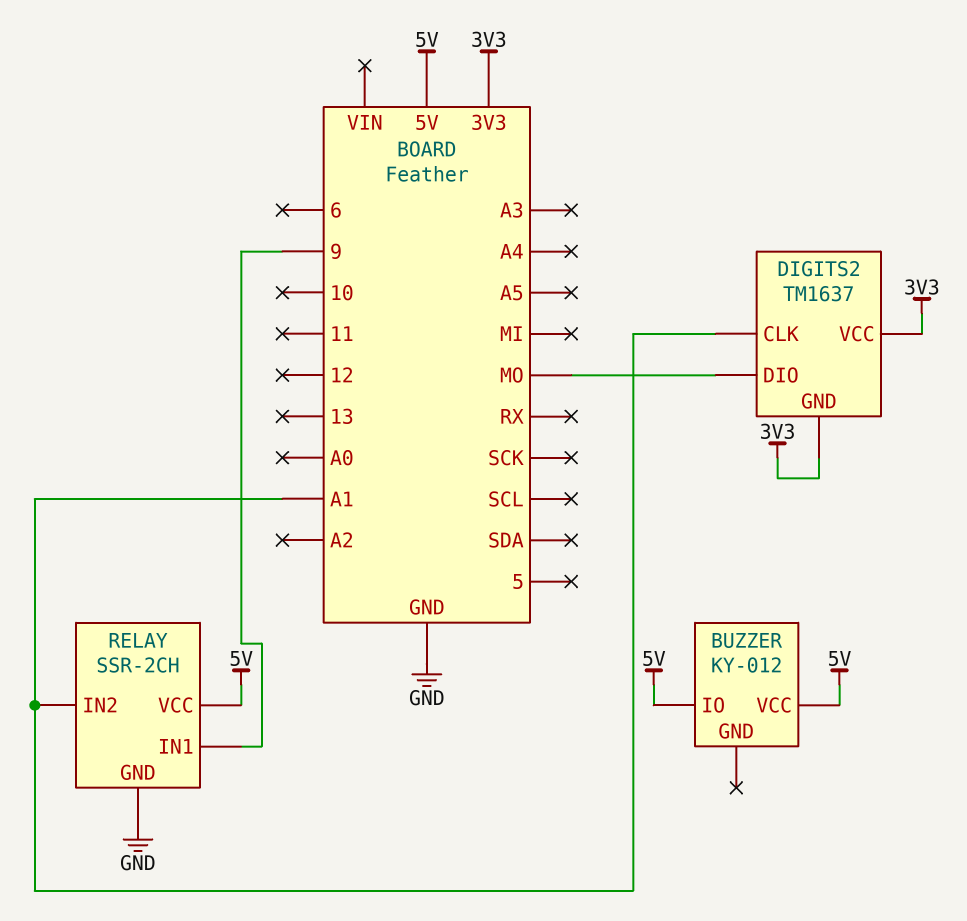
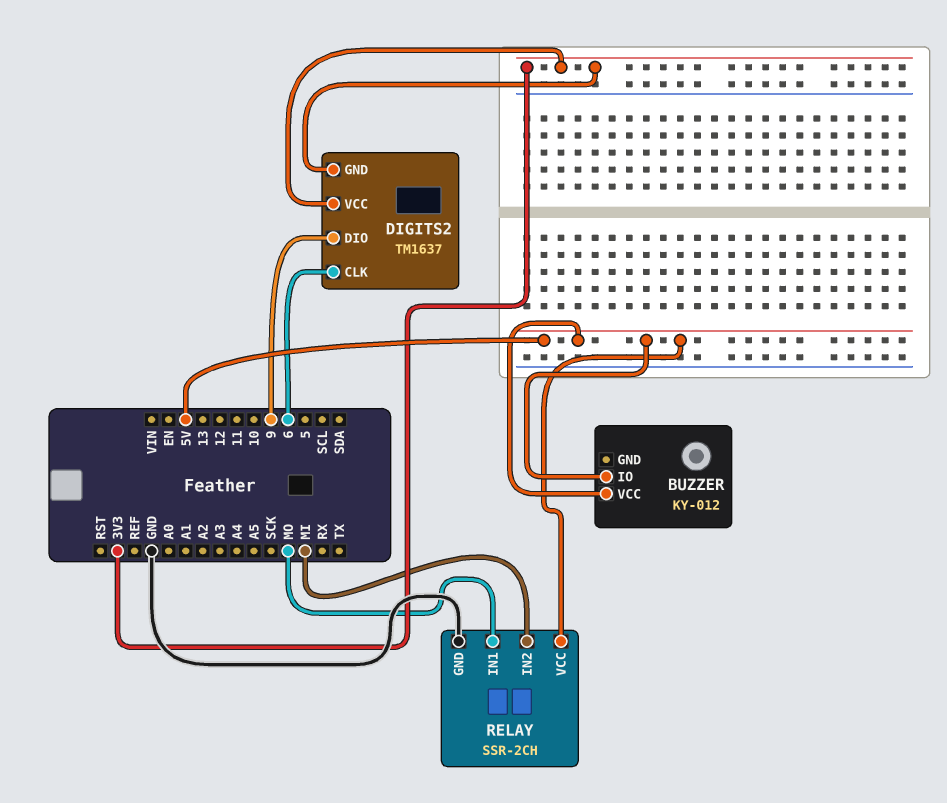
DIGITS2 pin CLK: A1 -> 6
DIGITS2 pin DIO: MO -> 9
RELAY pin IN1: 9 -> MO
RELAY pin IN2: A1 -> MI

